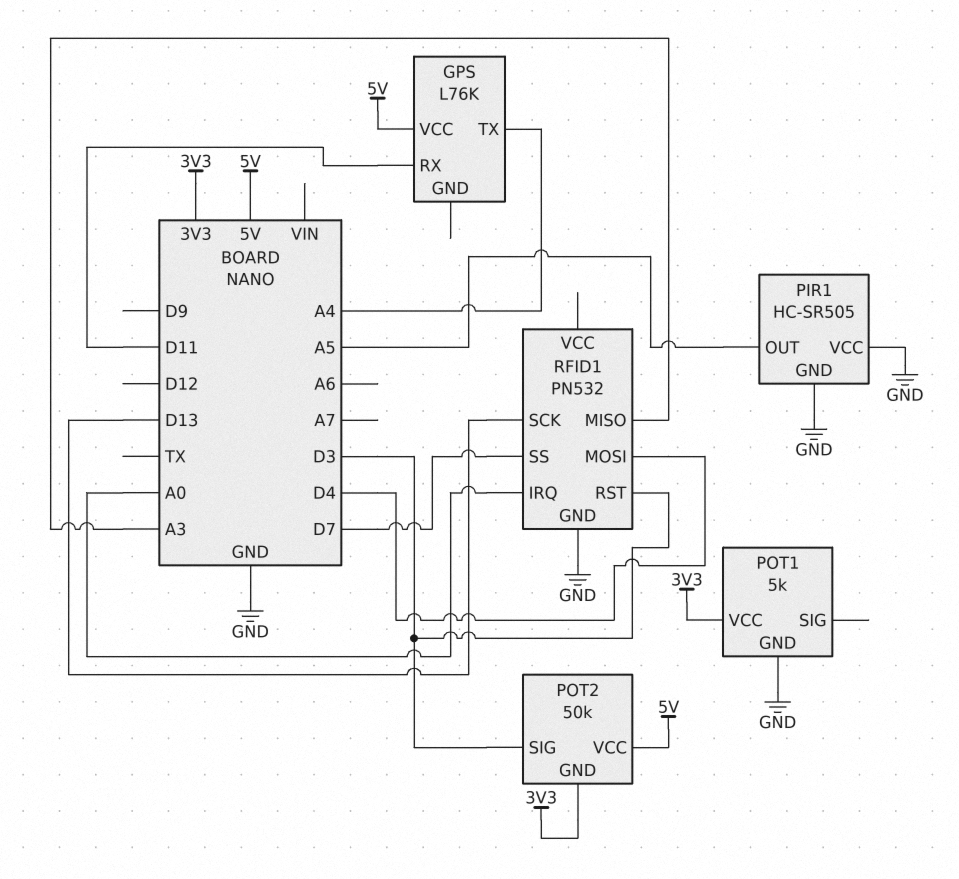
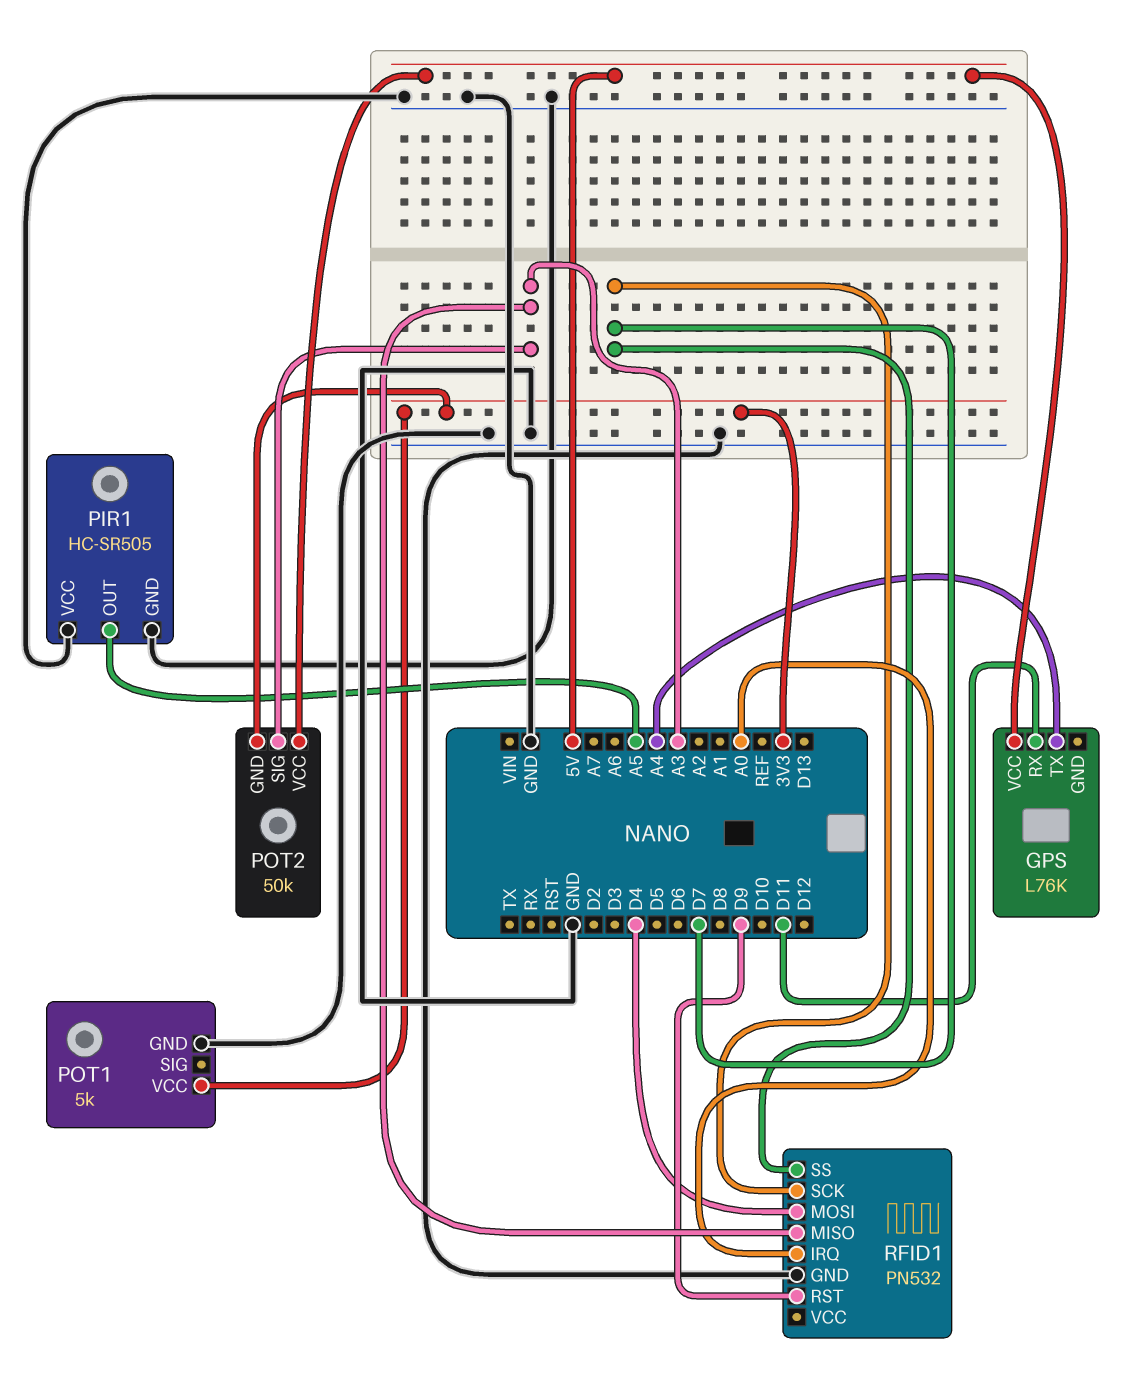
POT2 pin SIG: D3 -> A3
RFID1 pin RST: D3 -> D9
RFID1 pin SCK: D13 -> D7

